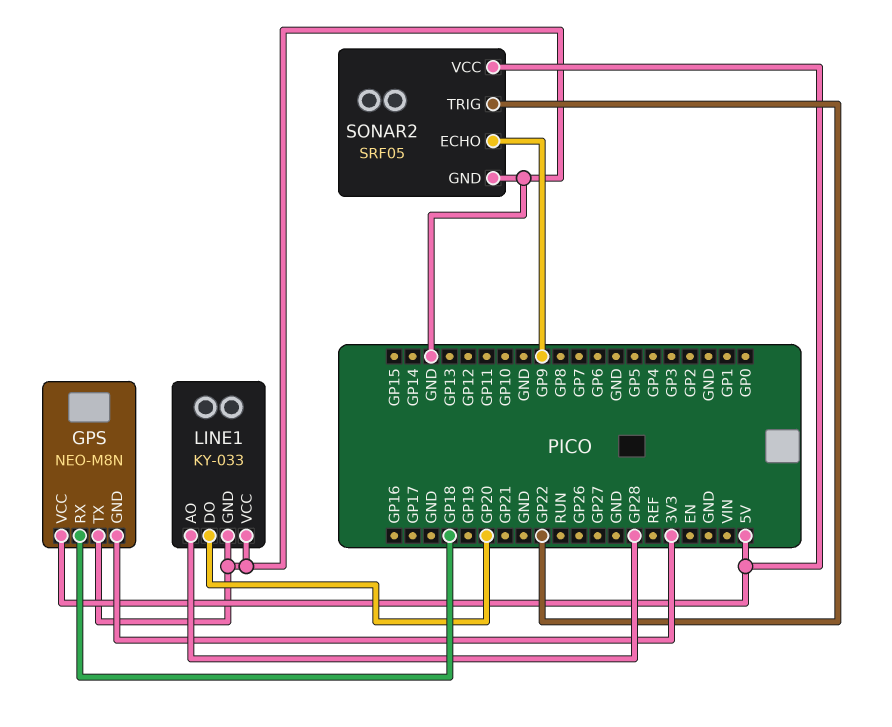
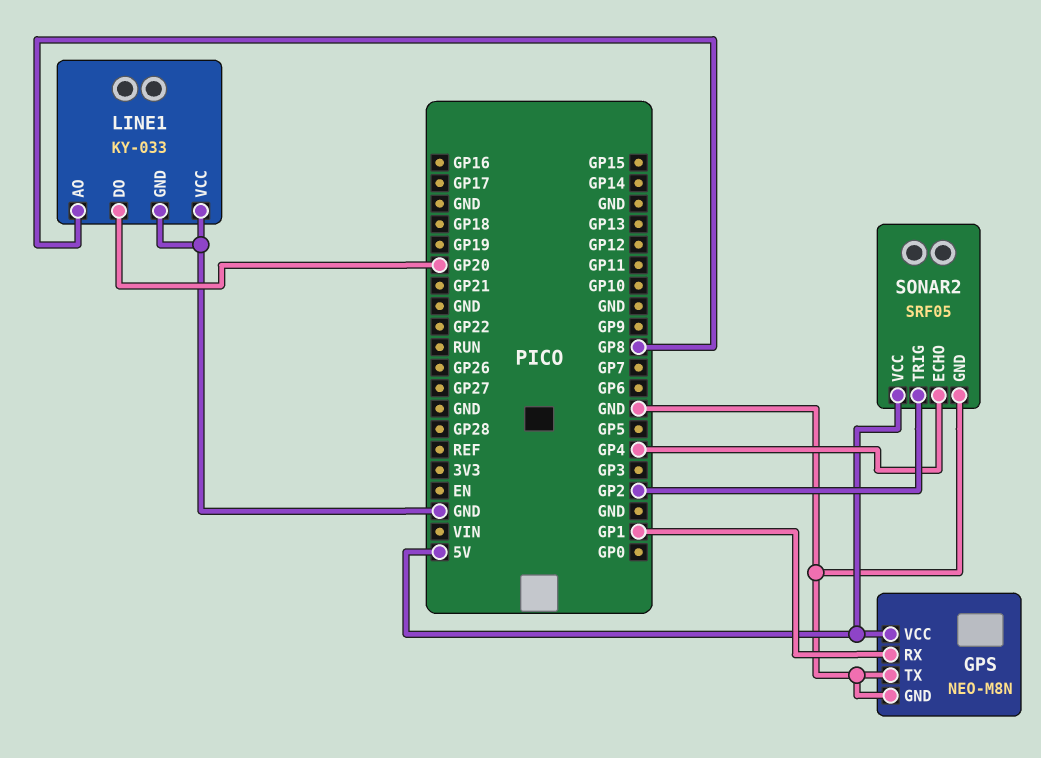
GPS pin GND: 3V3 -> GND
GPS pin RX: GP18 -> GP1
LINE1 pin AO: GP28 -> GP8
SONAR2 pin ECHO: GP9 -> GP4
SONAR2 pin TRIG: GP22 -> GP2

